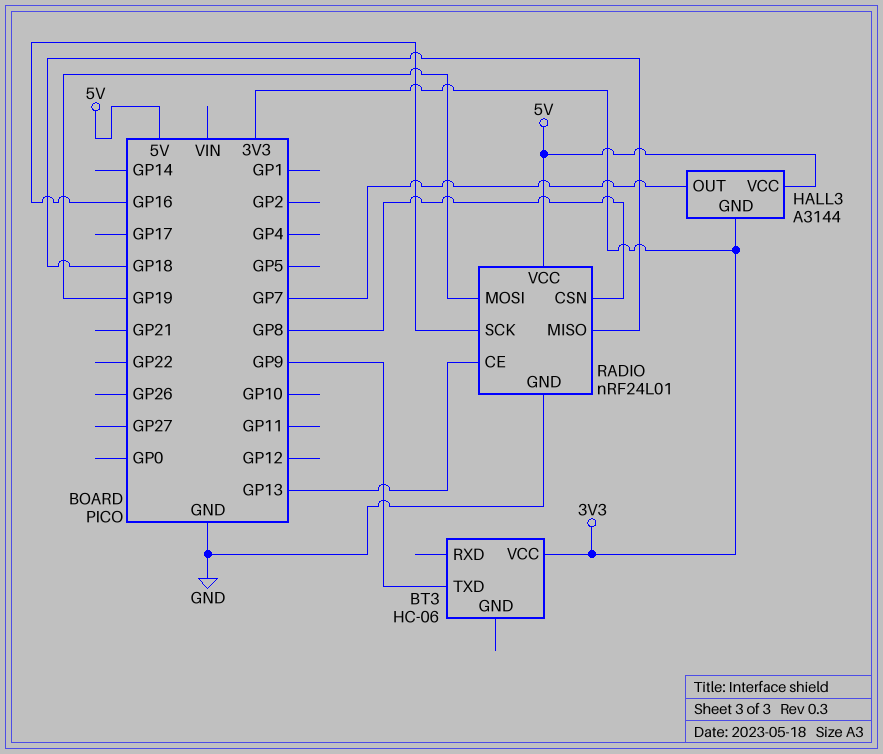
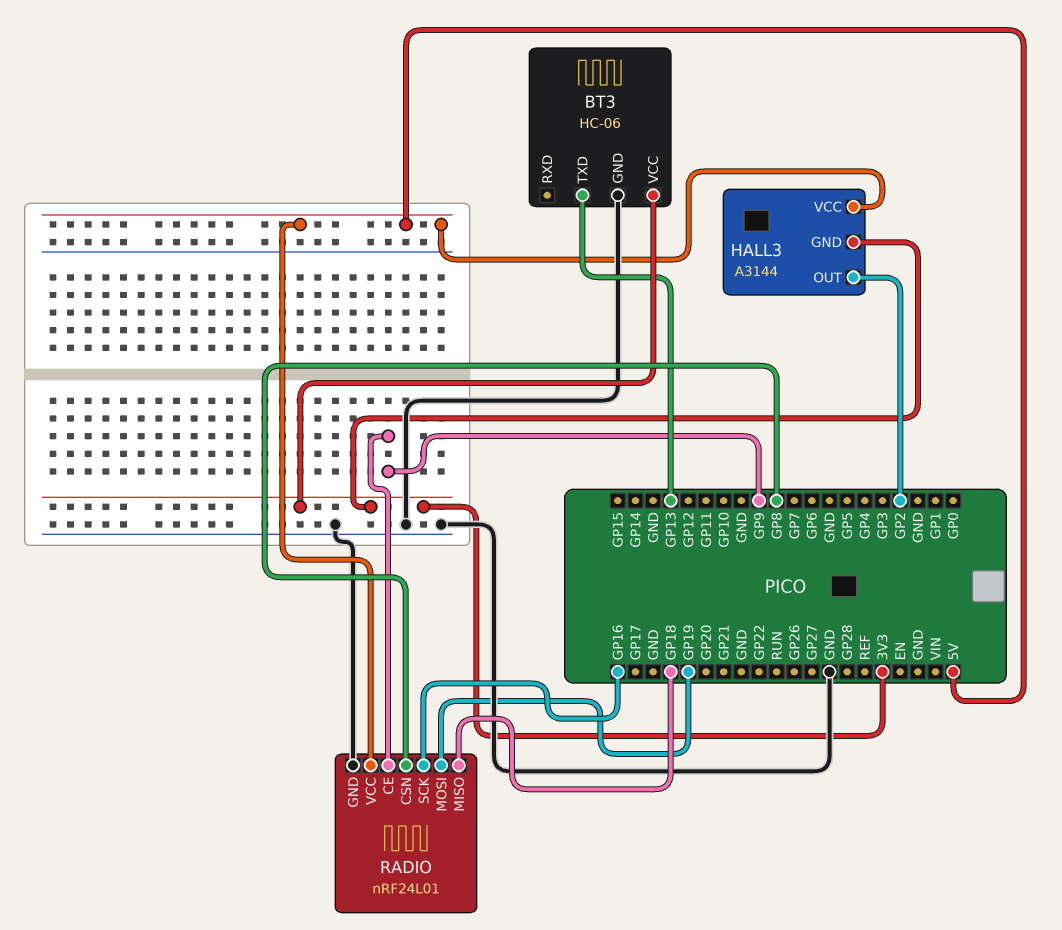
BT3 pin GND: none -> GND
BT3 pin TXD: GP9 -> GP13
HALL3 pin OUT: GP7 -> GP2
RADIO pin CE: GP13 -> GP9

